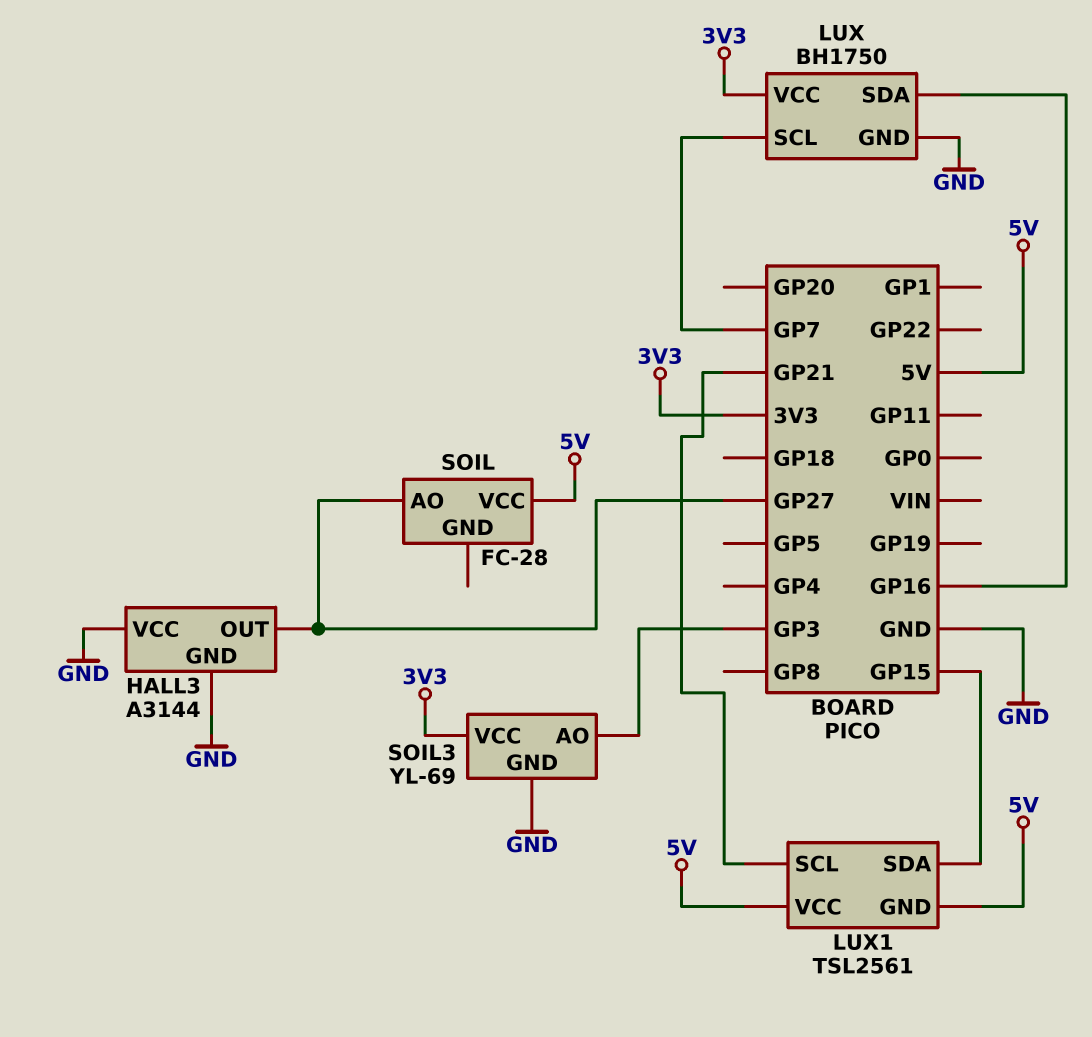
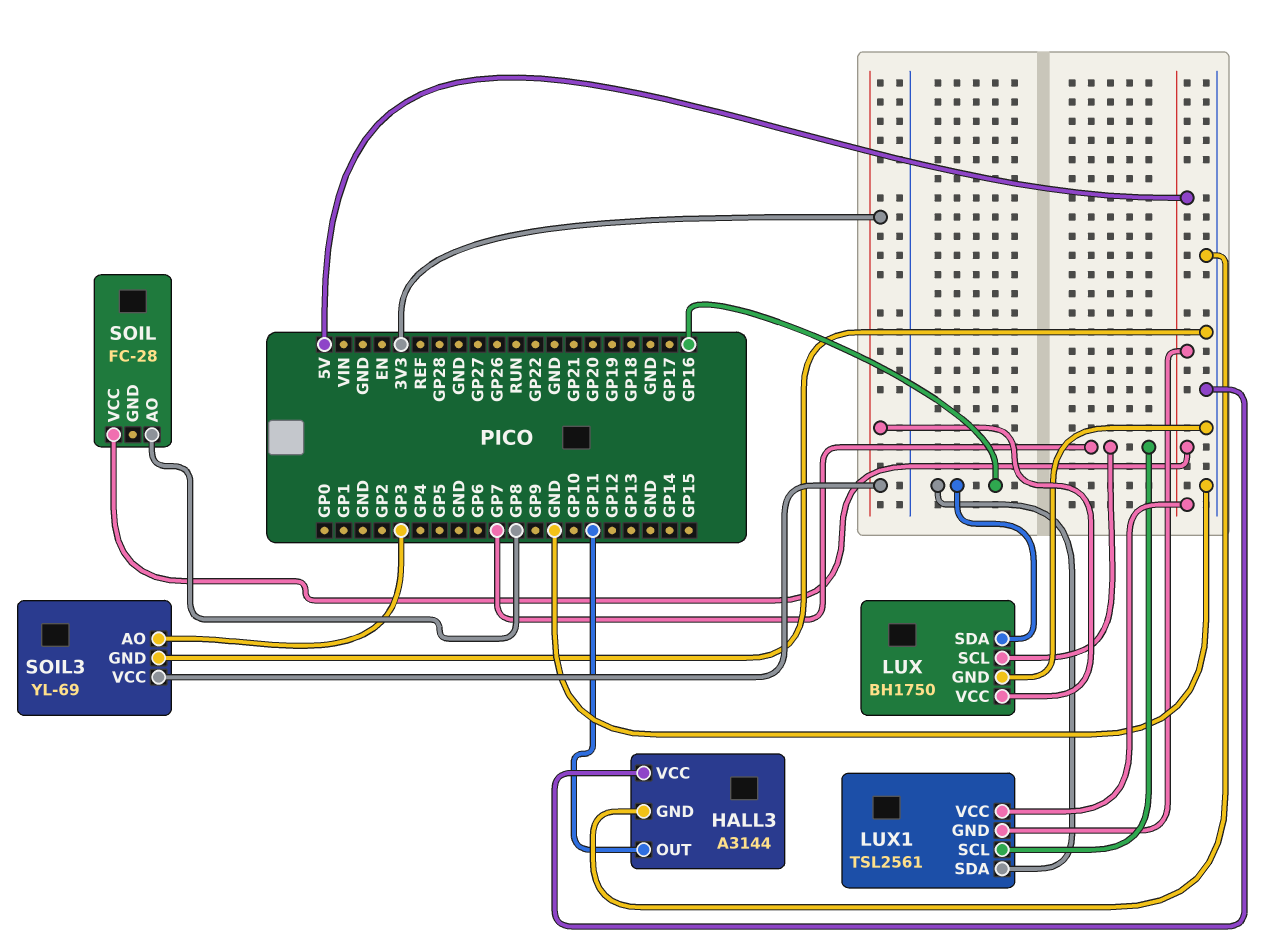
HALL3 pin OUT: GP27 -> GP11
LUX1 pin SCL: GP21 -> GP7
LUX1 pin SDA: GP15 -> GP16
SOIL pin AO: GP27 -> GP8

